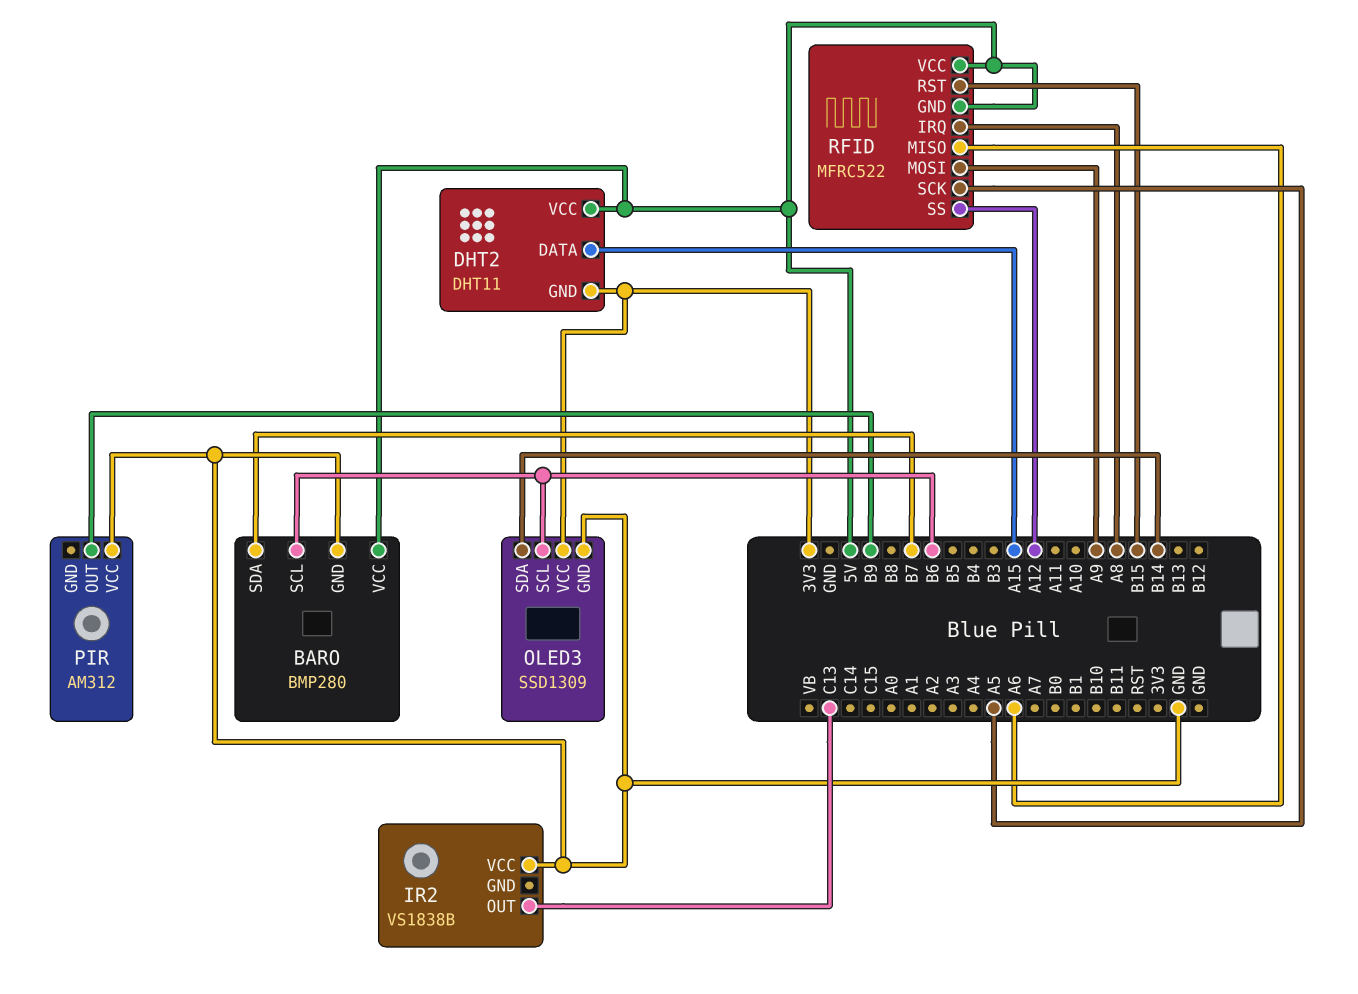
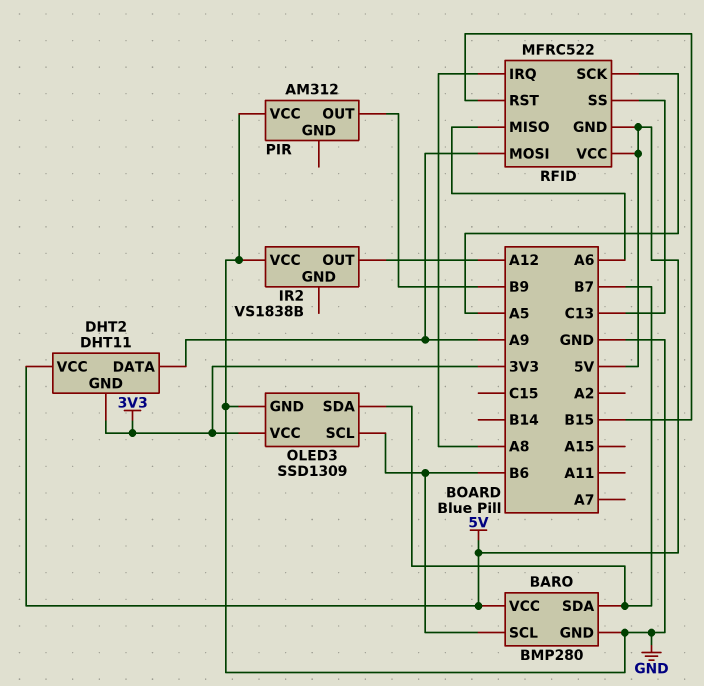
DHT2 pin DATA: A15 -> A9
IR2 pin OUT: C13 -> A12
OLED3 pin SDA: B14 -> B7
RFID pin SS: A12 -> C13

